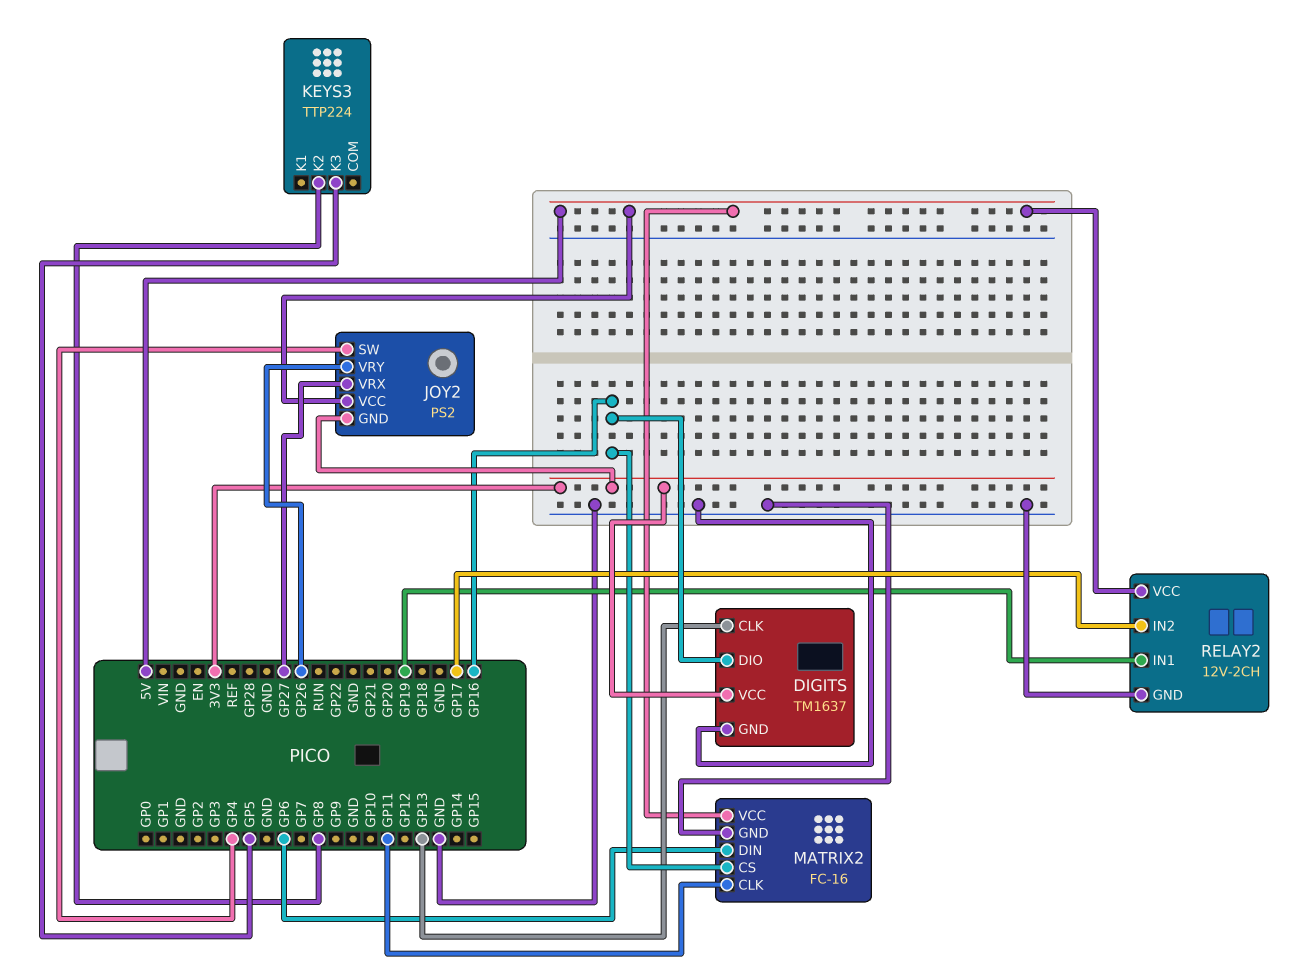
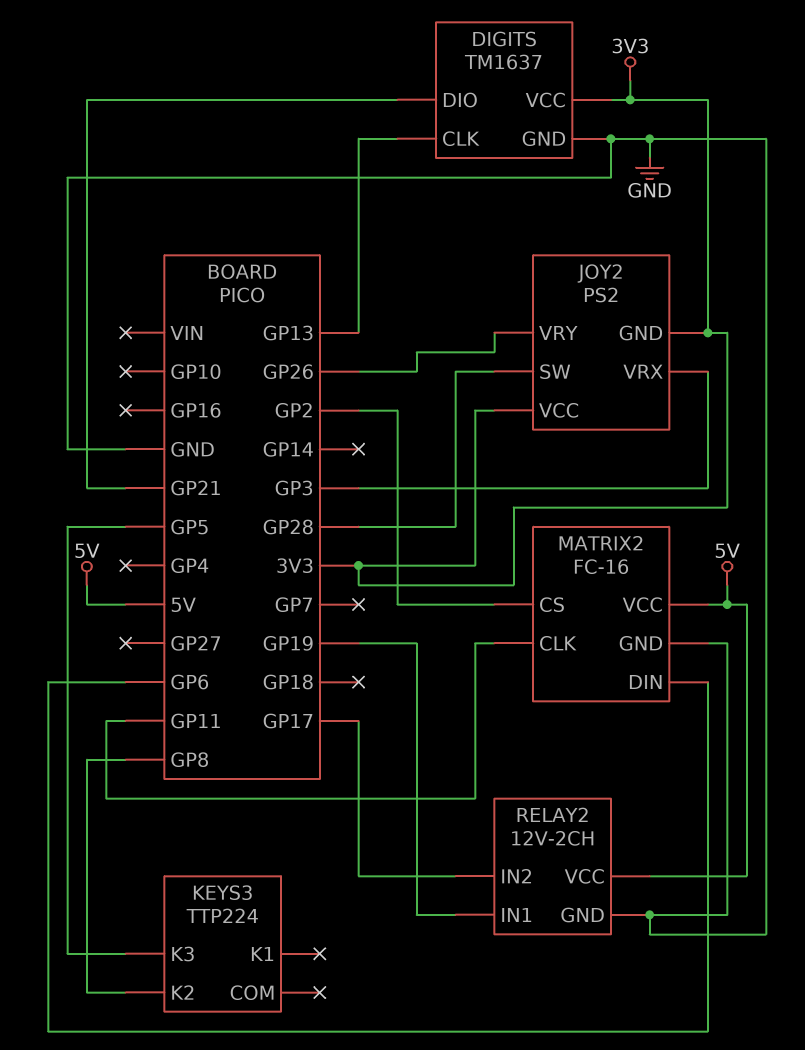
DIGITS pin DIO: GP16 -> GP21
JOY2 pin SW: GP4 -> GP28
JOY2 pin VCC: 5V -> 3V3
JOY2 pin VRX: GP27 -> GP3
MATRIX2 pin CS: GP16 -> GP2

